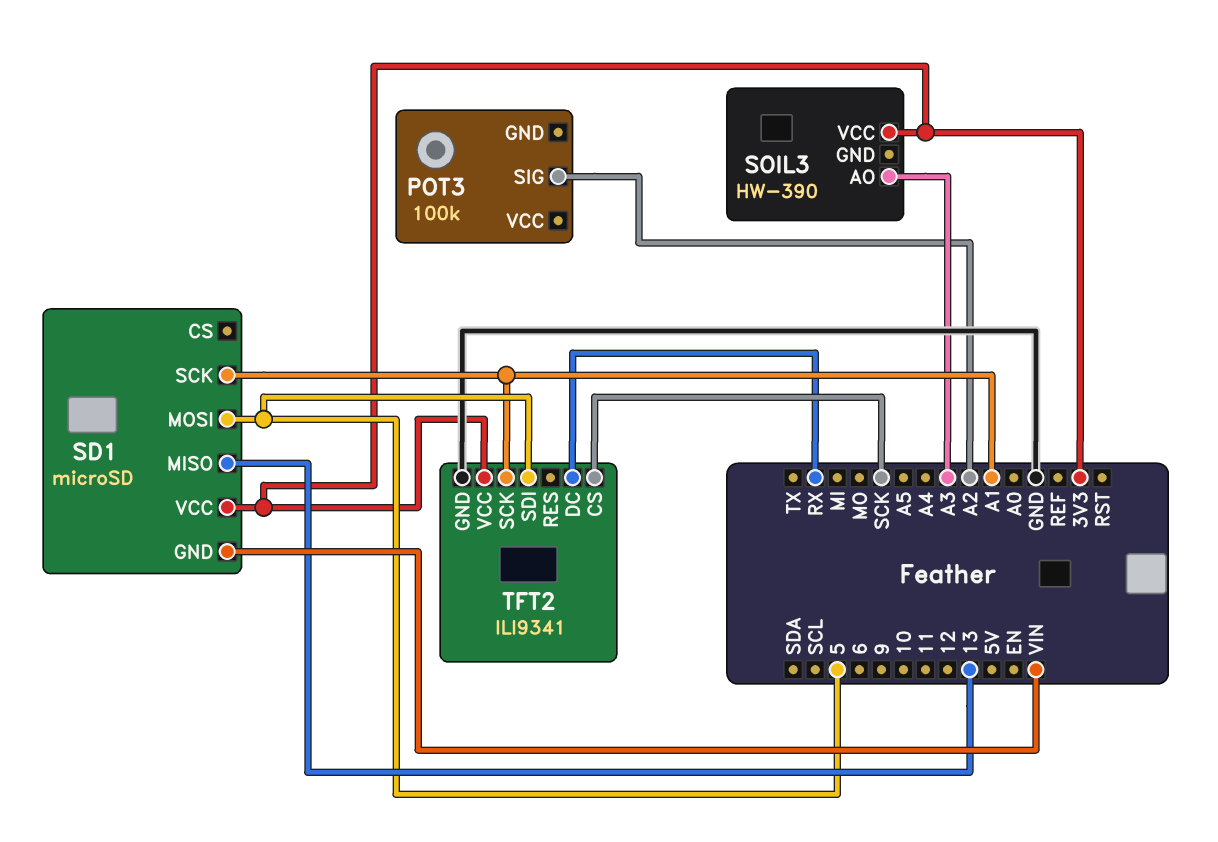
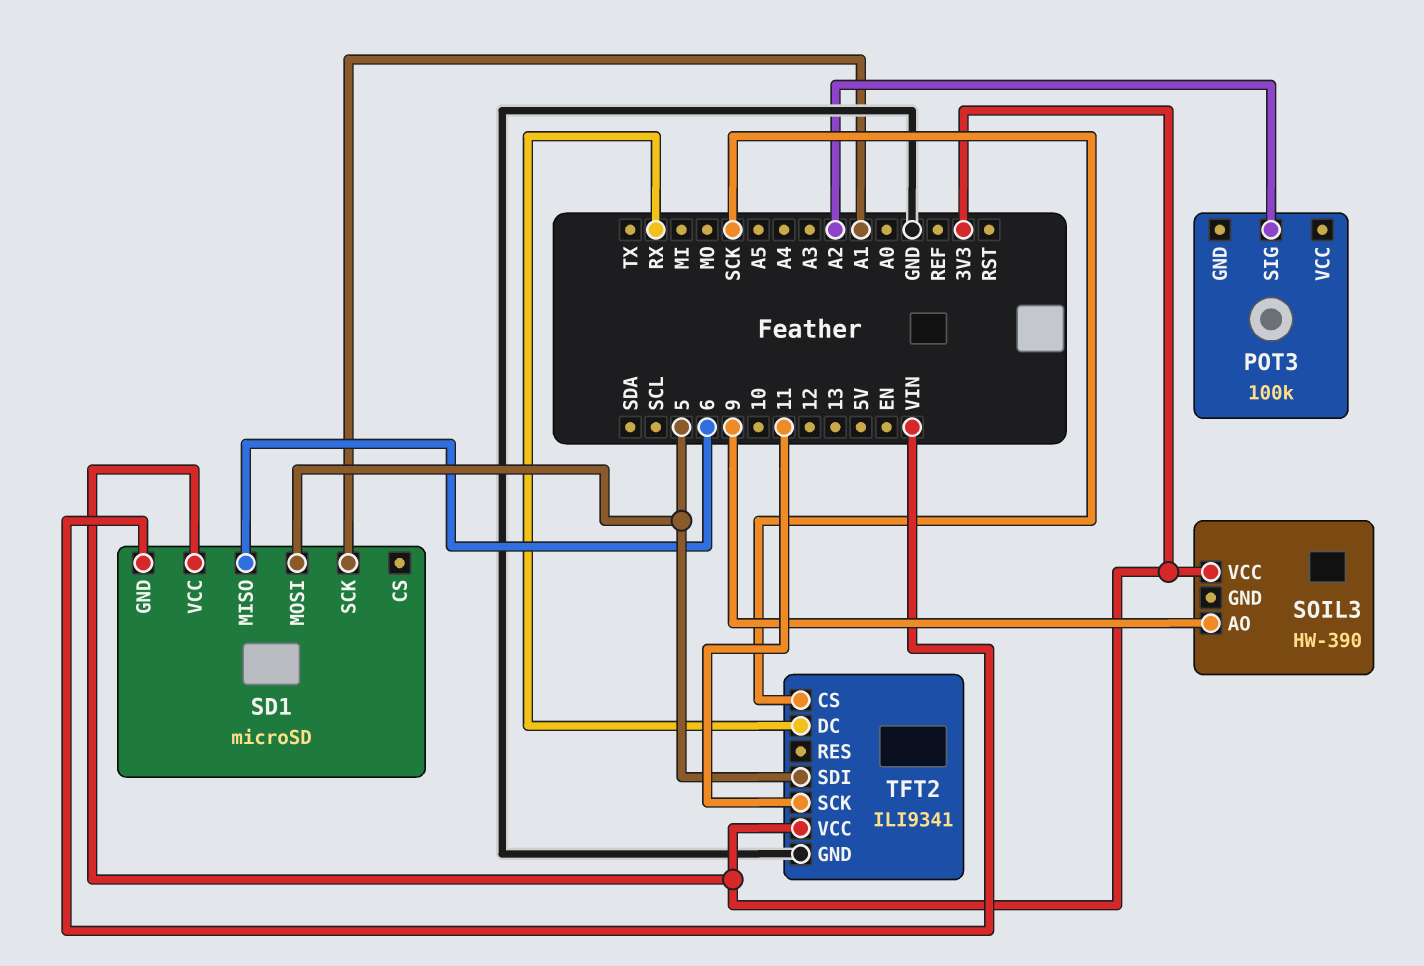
SD1 pin MISO: 13 -> 6
SOIL3 pin AO: A3 -> 9
TFT2 pin SCK: A1 -> 11

